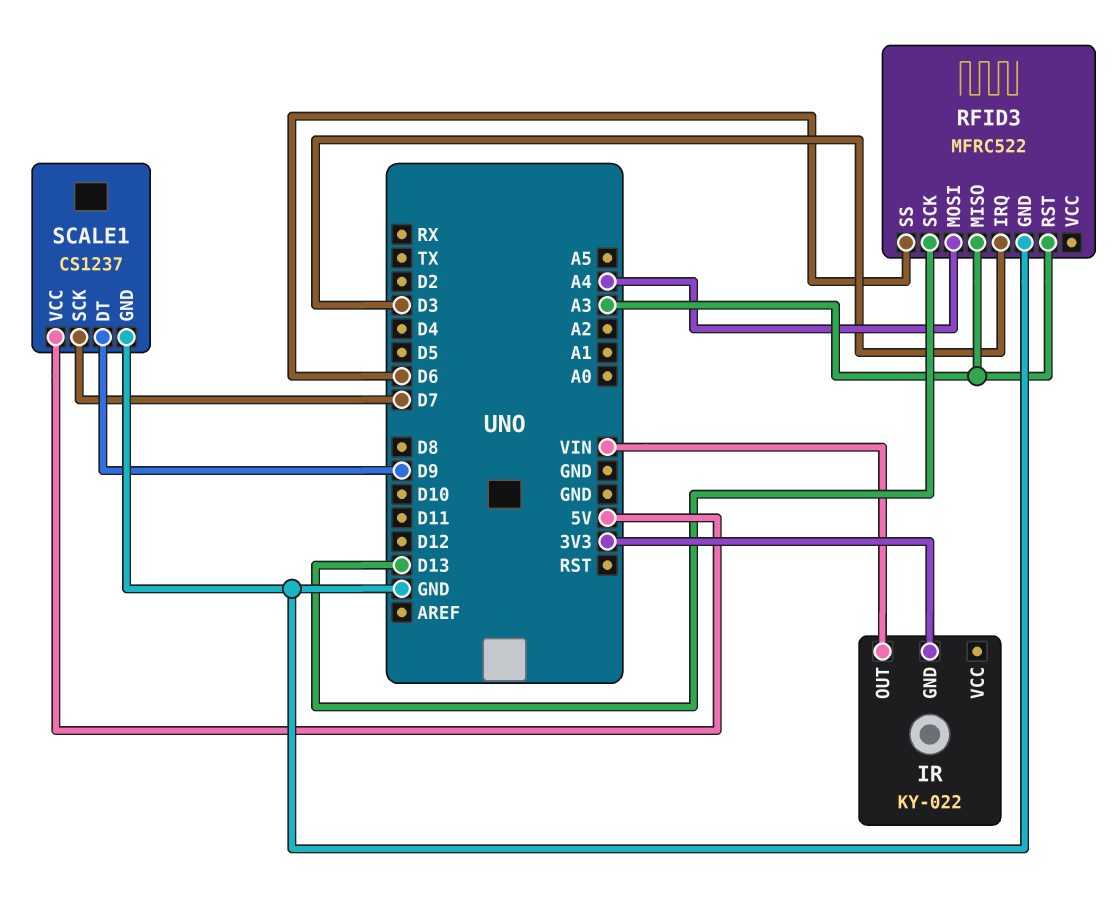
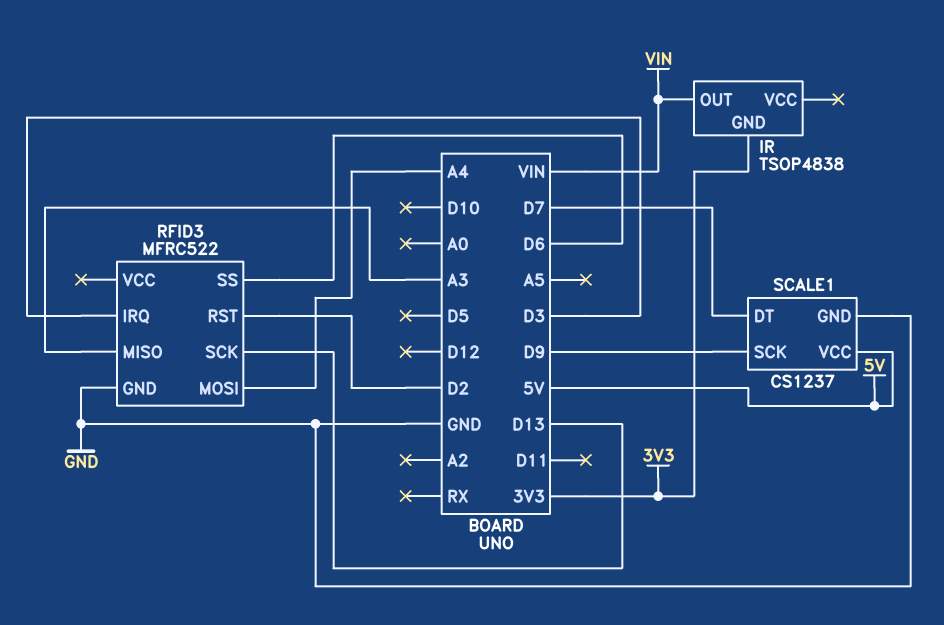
IR: KY-022 -> TSOP4838
RFID3 pin RST: A3 -> D2
SCALE1 pin DT: D9 -> D7
SCALE1 pin SCK: D7 -> D9

